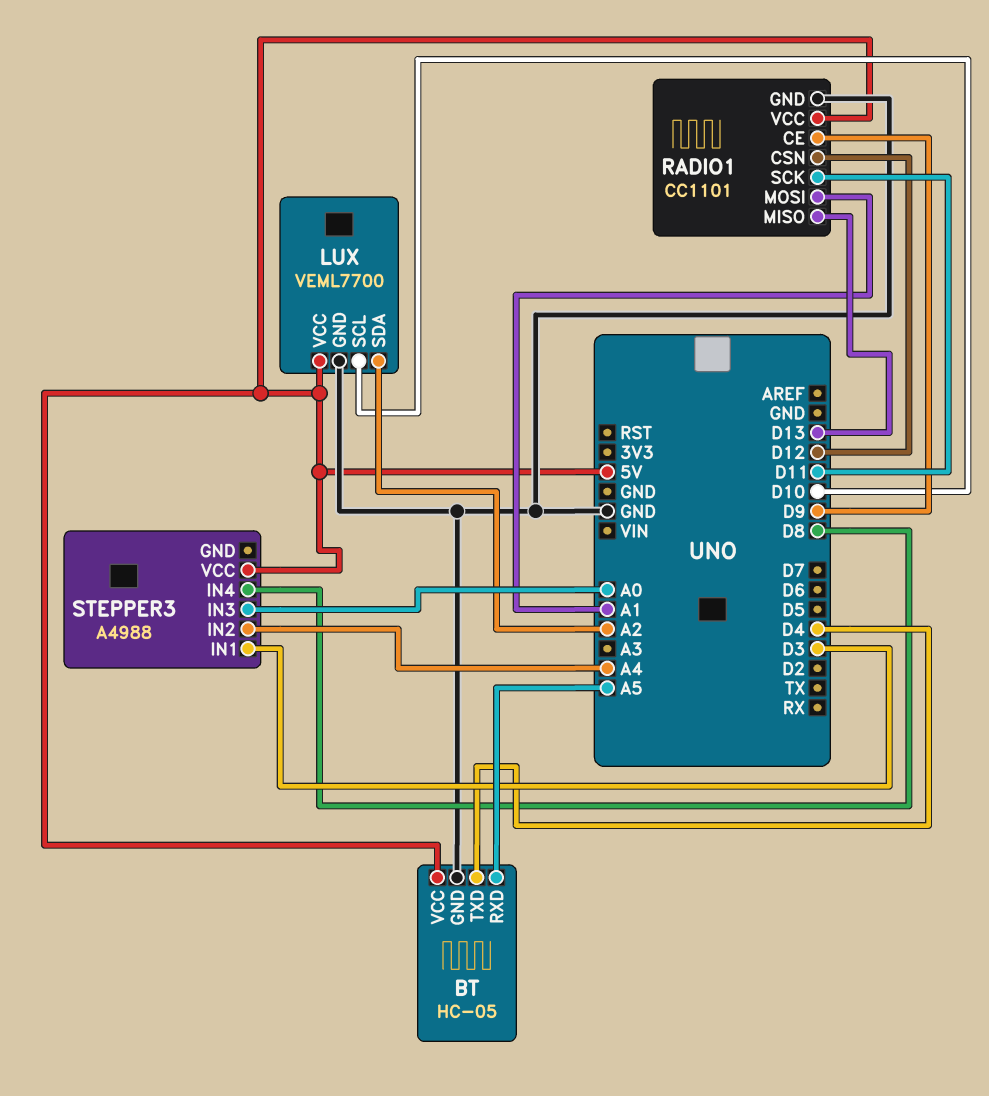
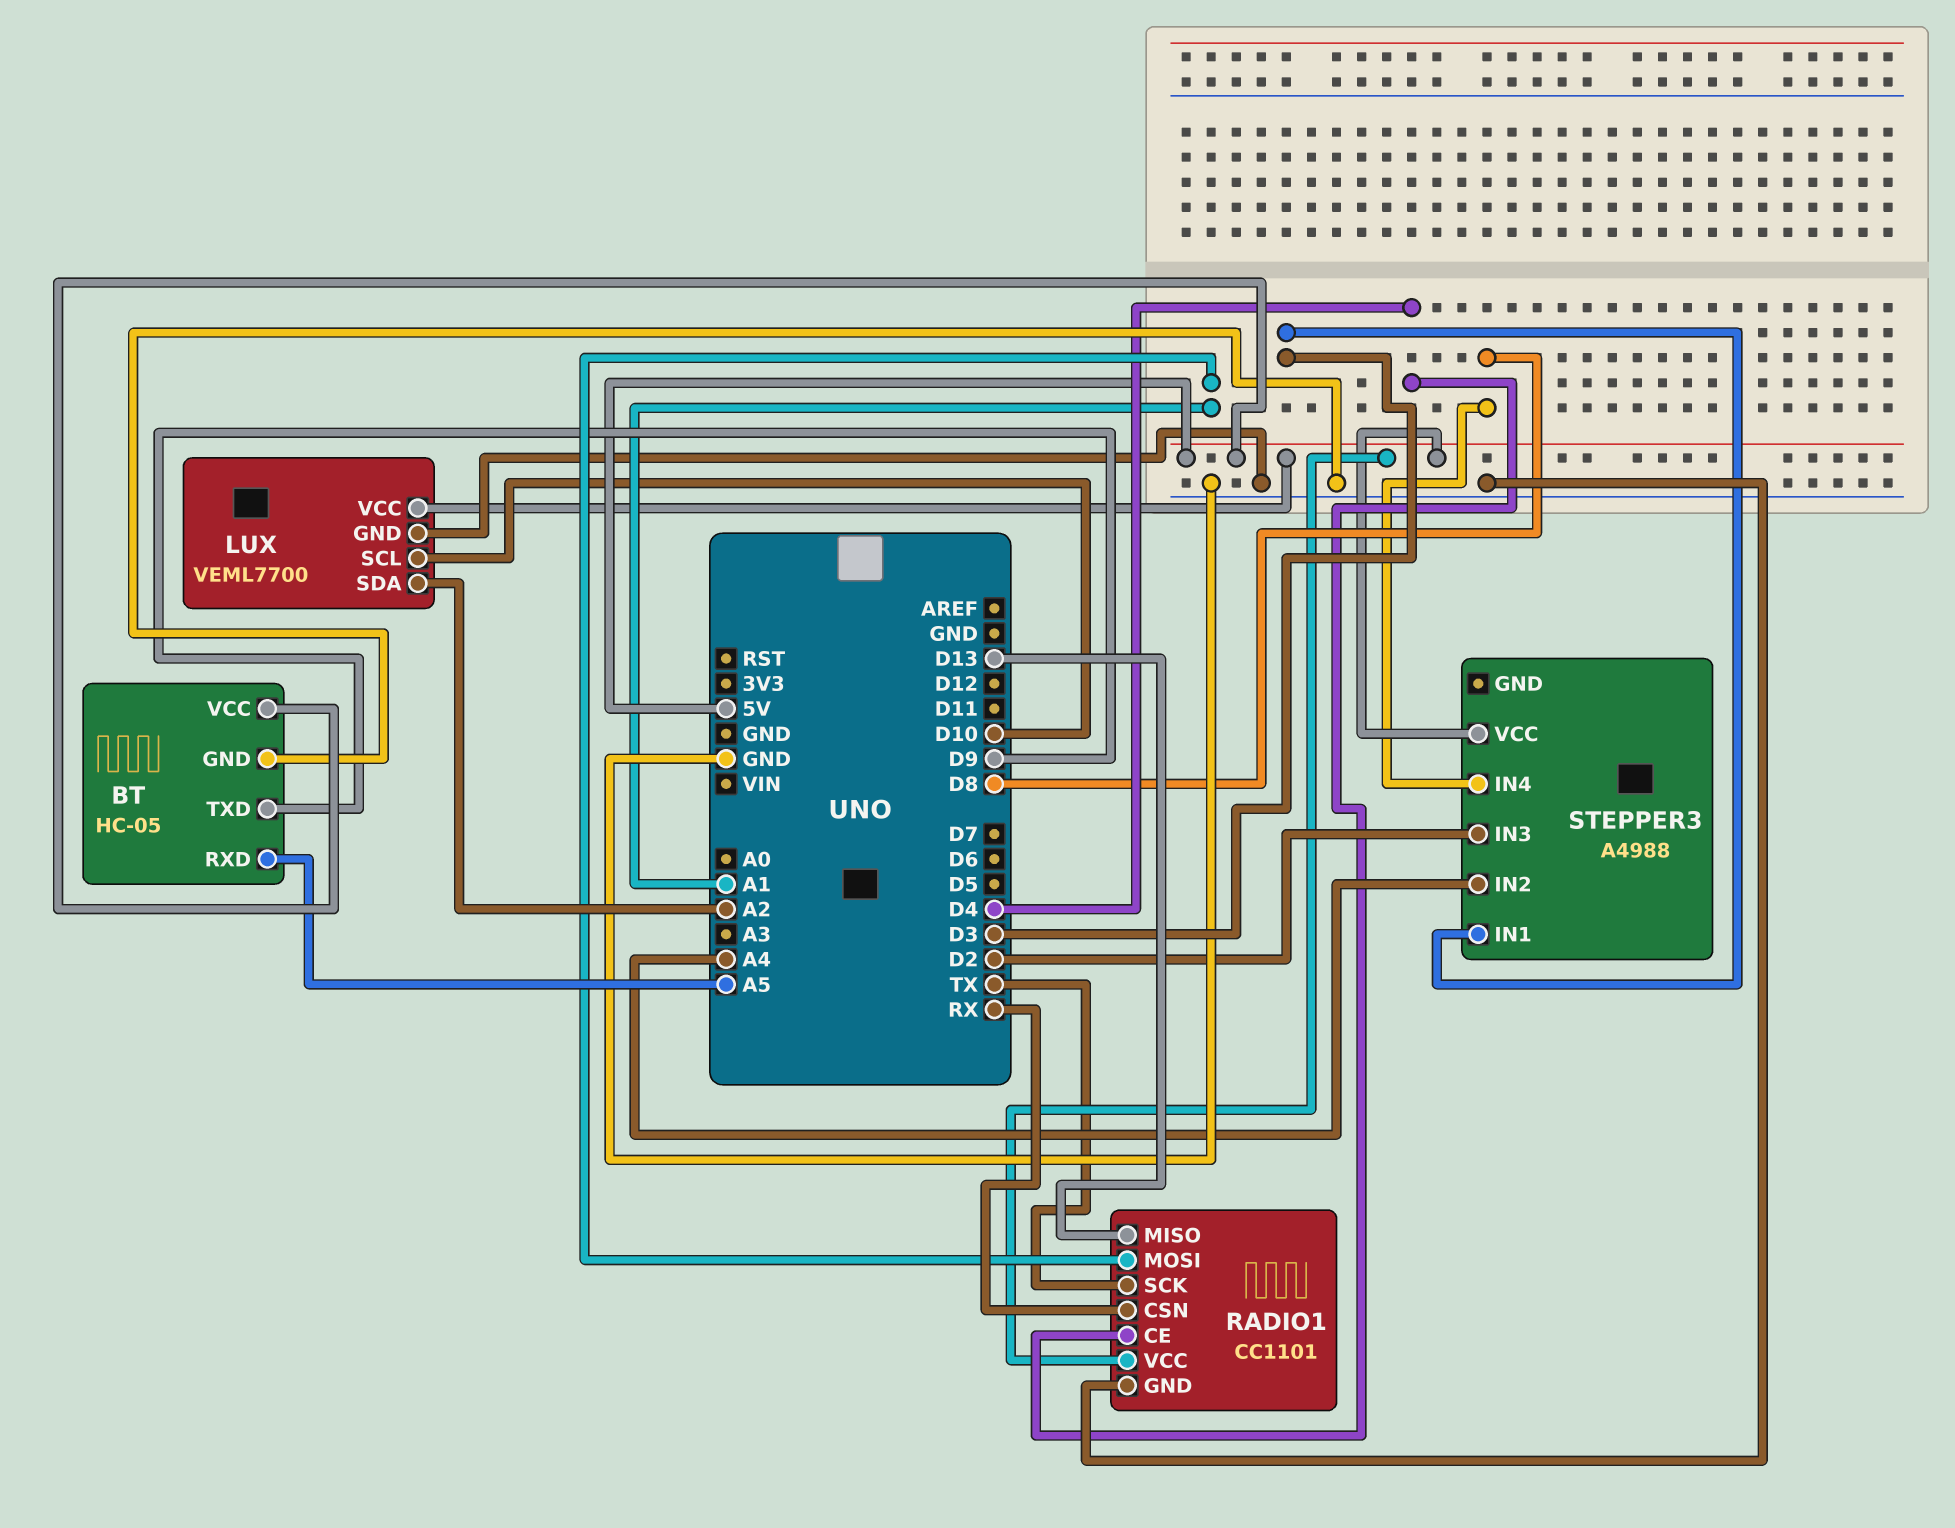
BT pin TXD: D4 -> D9
RADIO1 pin CE: D9 -> D4
RADIO1 pin CSN: D12 -> RX
RADIO1 pin SCK: D11 -> TX
STEPPER3 pin IN3: A0 -> D2

